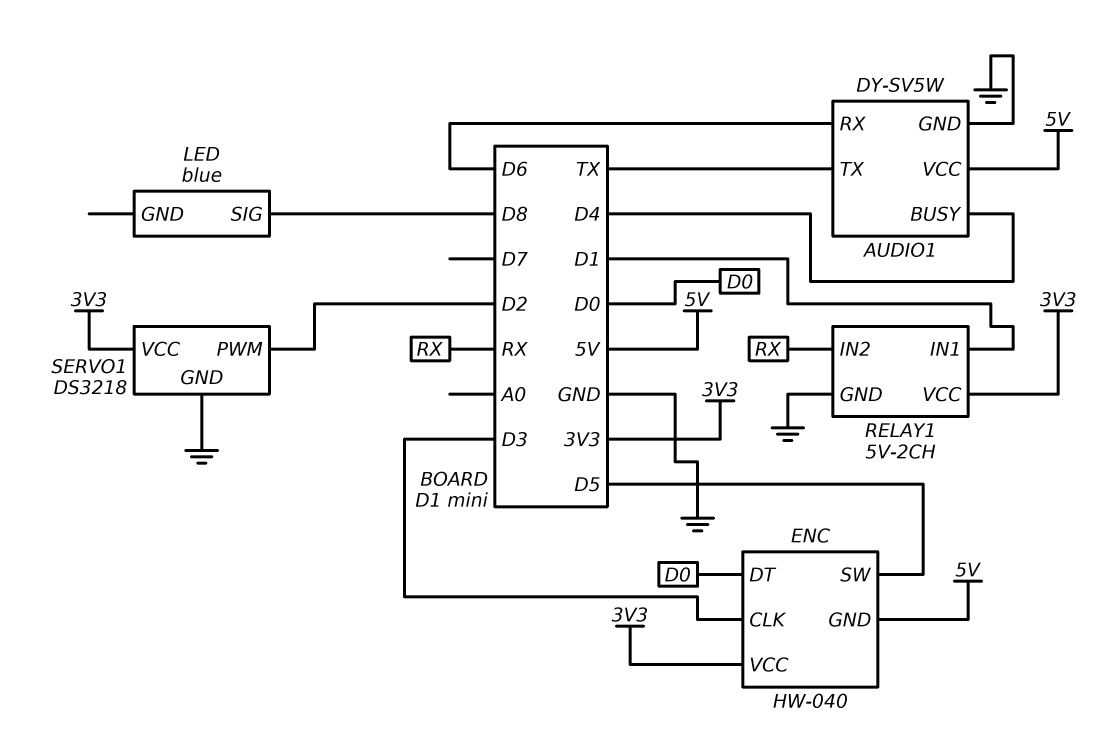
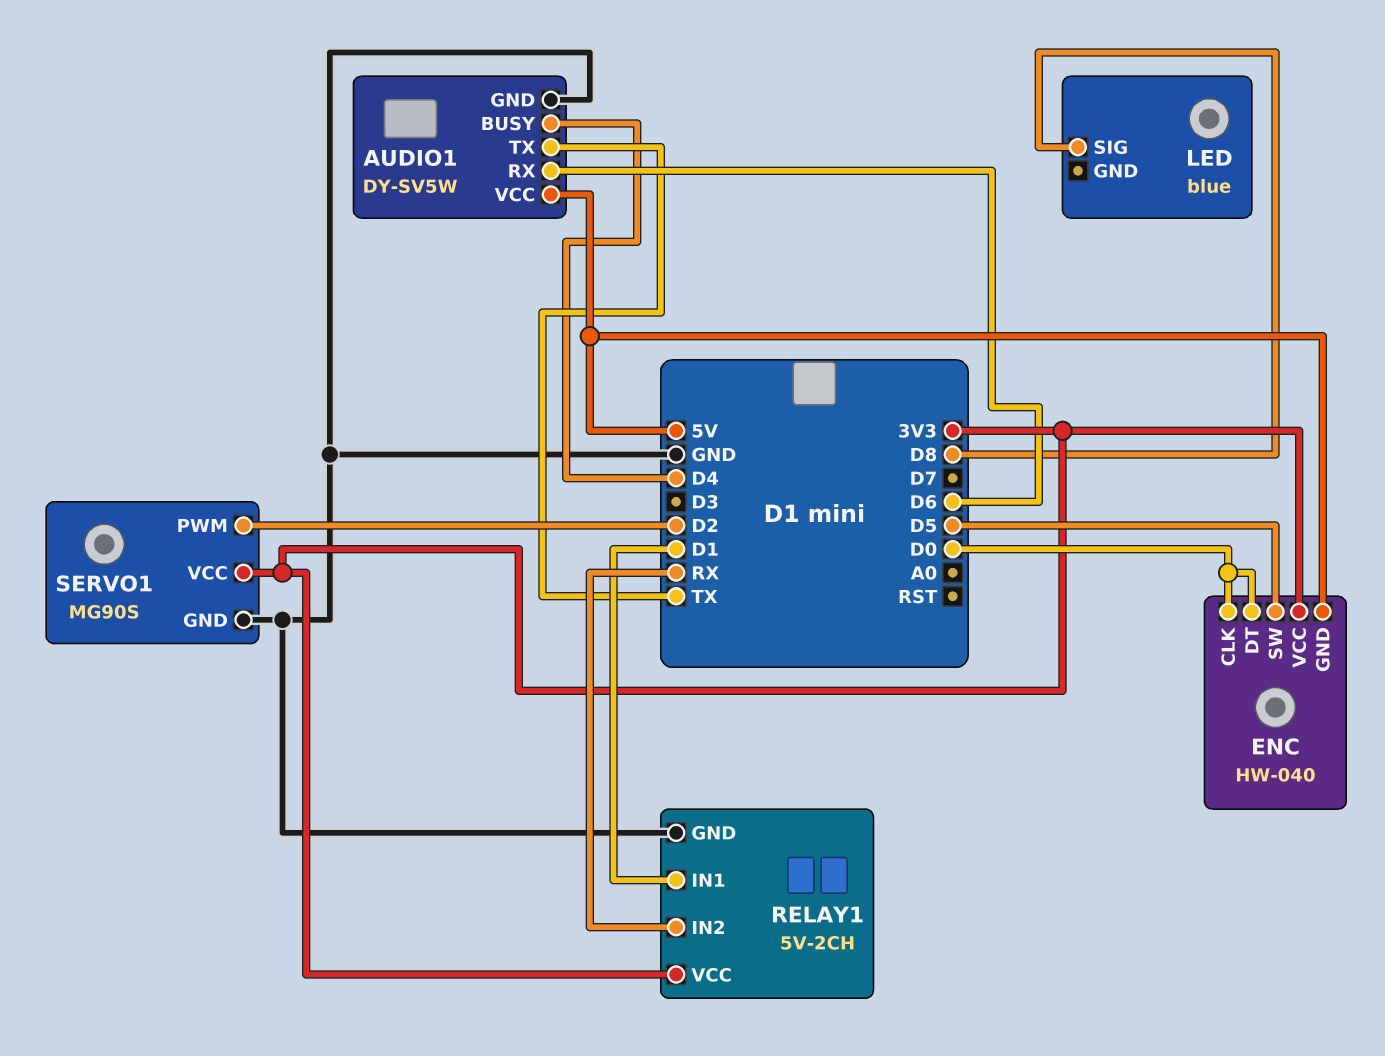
ENC pin CLK: D3 -> D0
SERVO1: DS3218 -> MG90S

